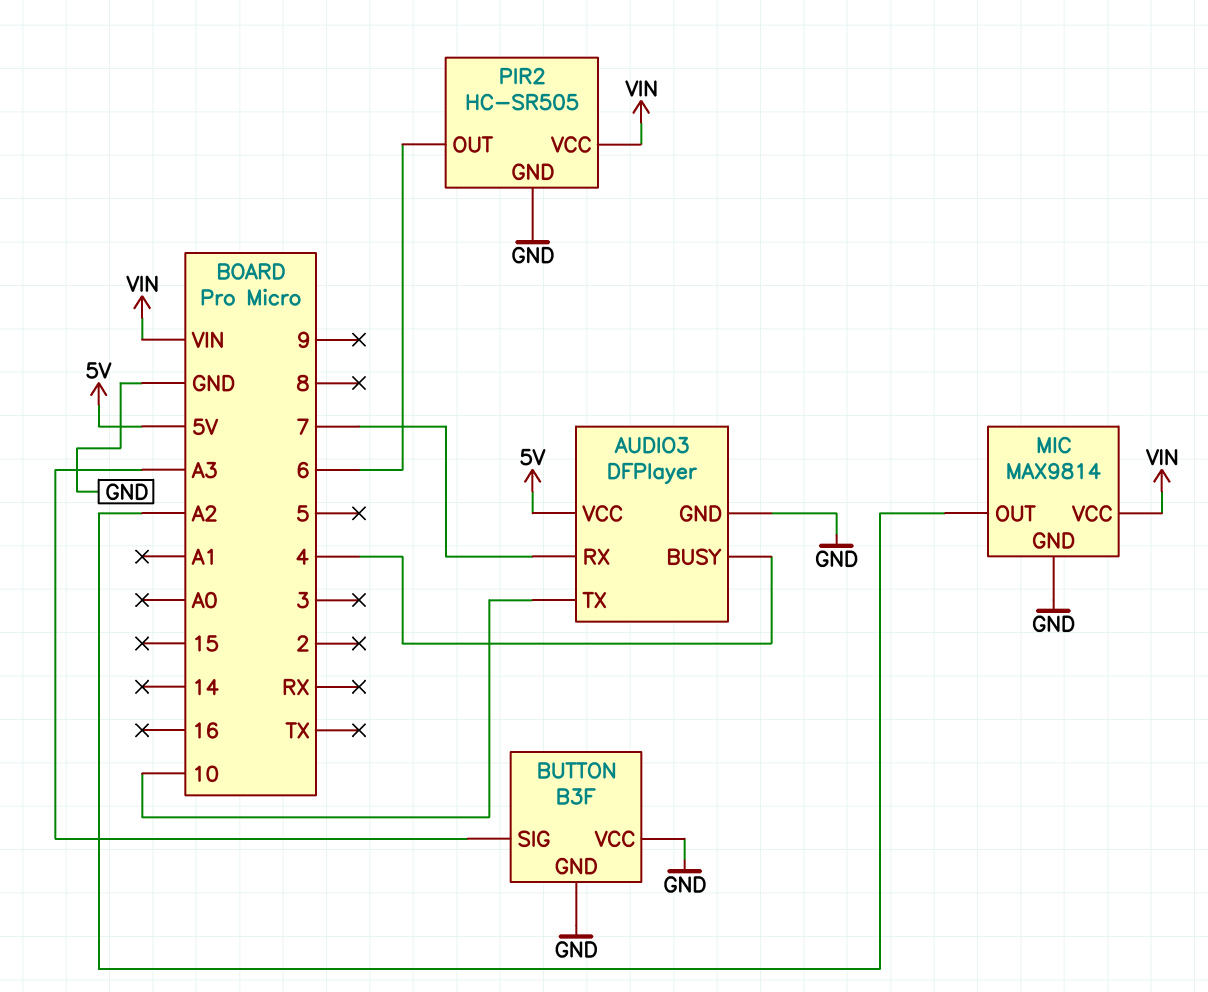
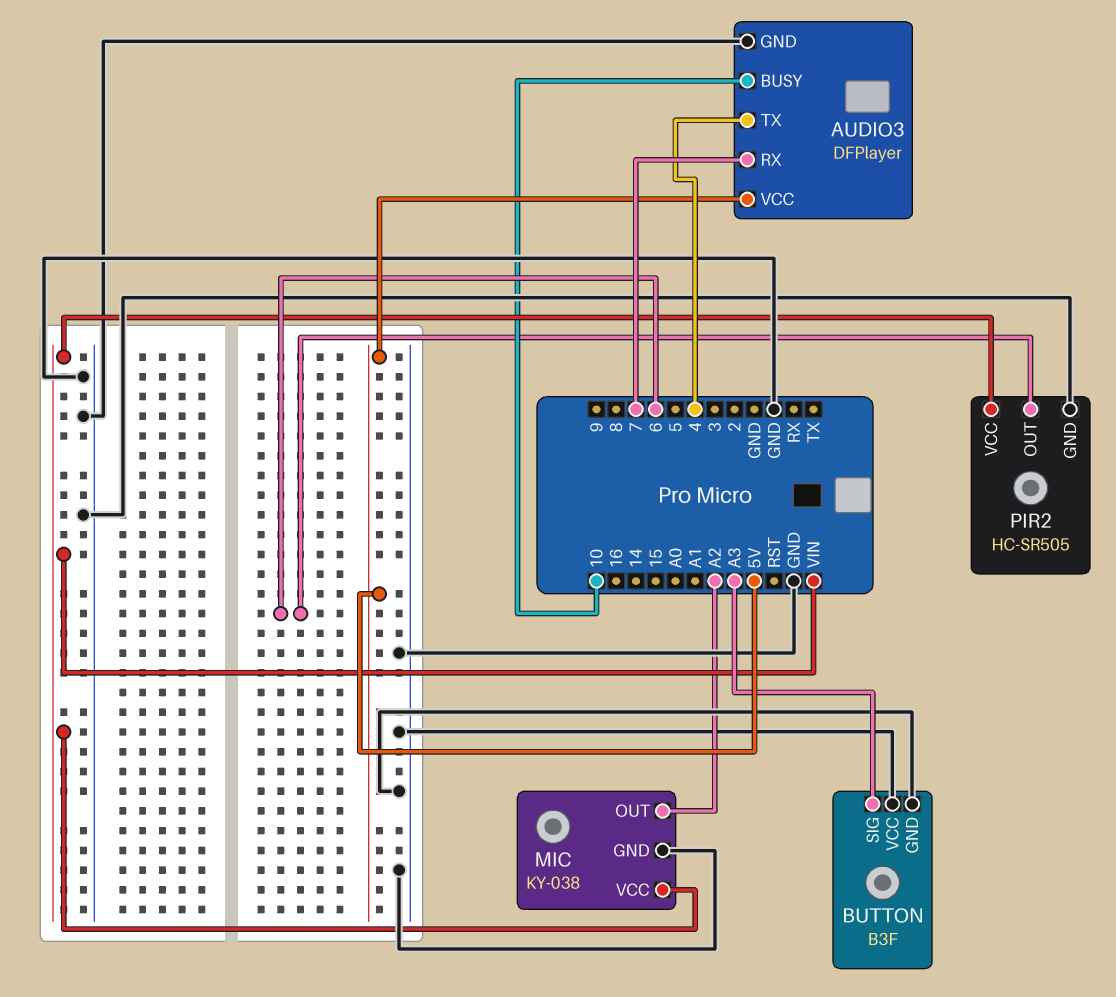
AUDIO3 pin BUSY: 4 -> 10
AUDIO3 pin TX: 10 -> 4
MIC: MAX9814 -> KY-038

